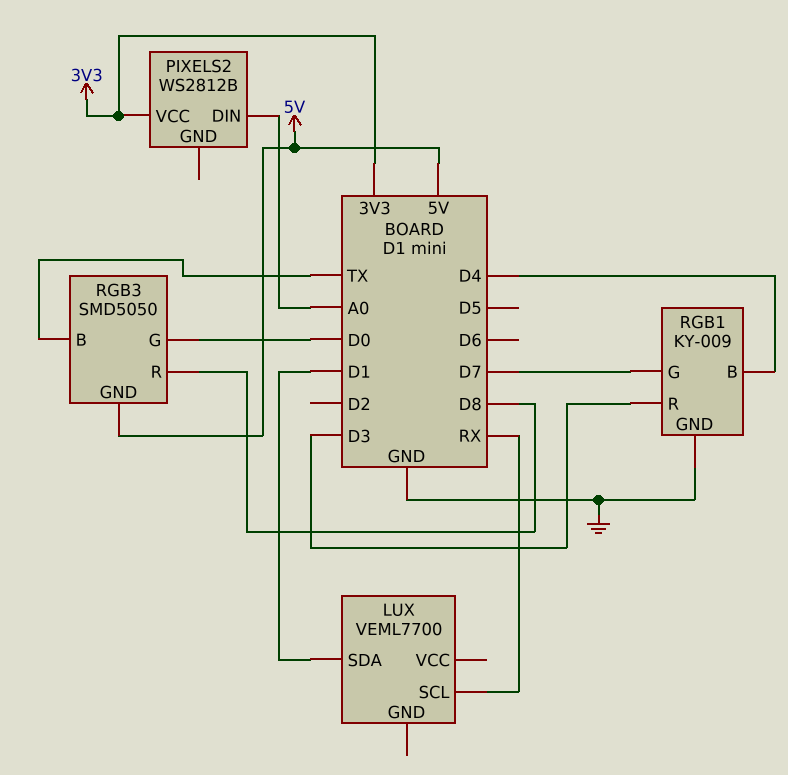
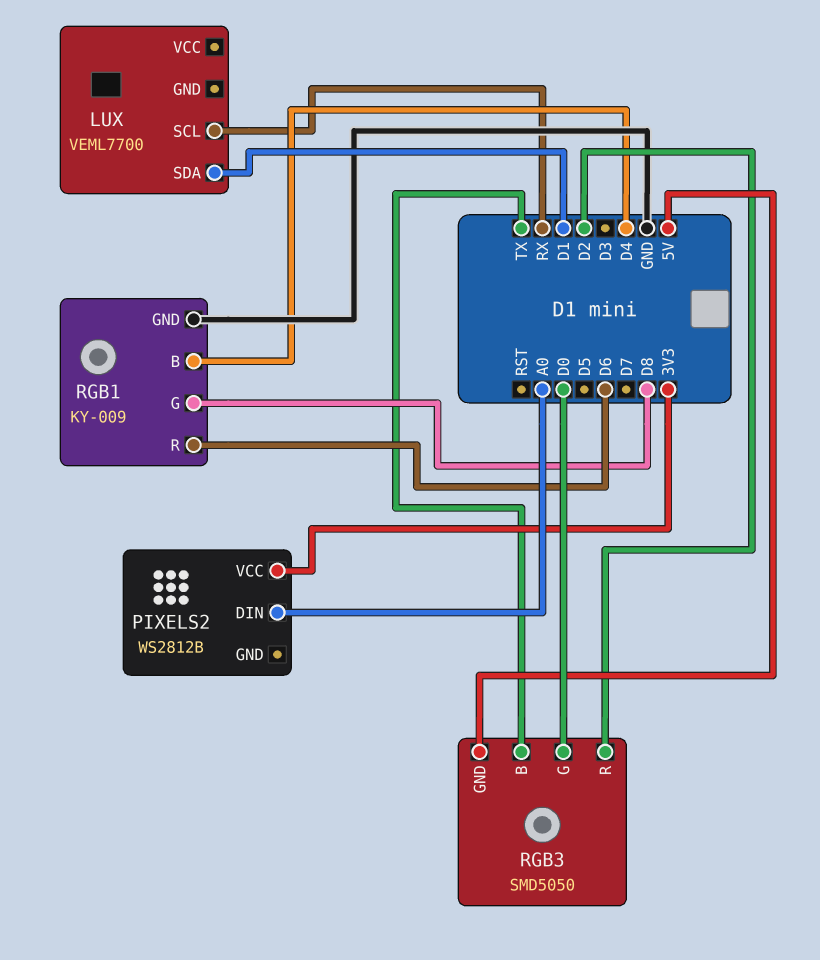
RGB1 pin G: D7 -> D8
RGB1 pin R: D3 -> D6
RGB3 pin R: D8 -> D2

